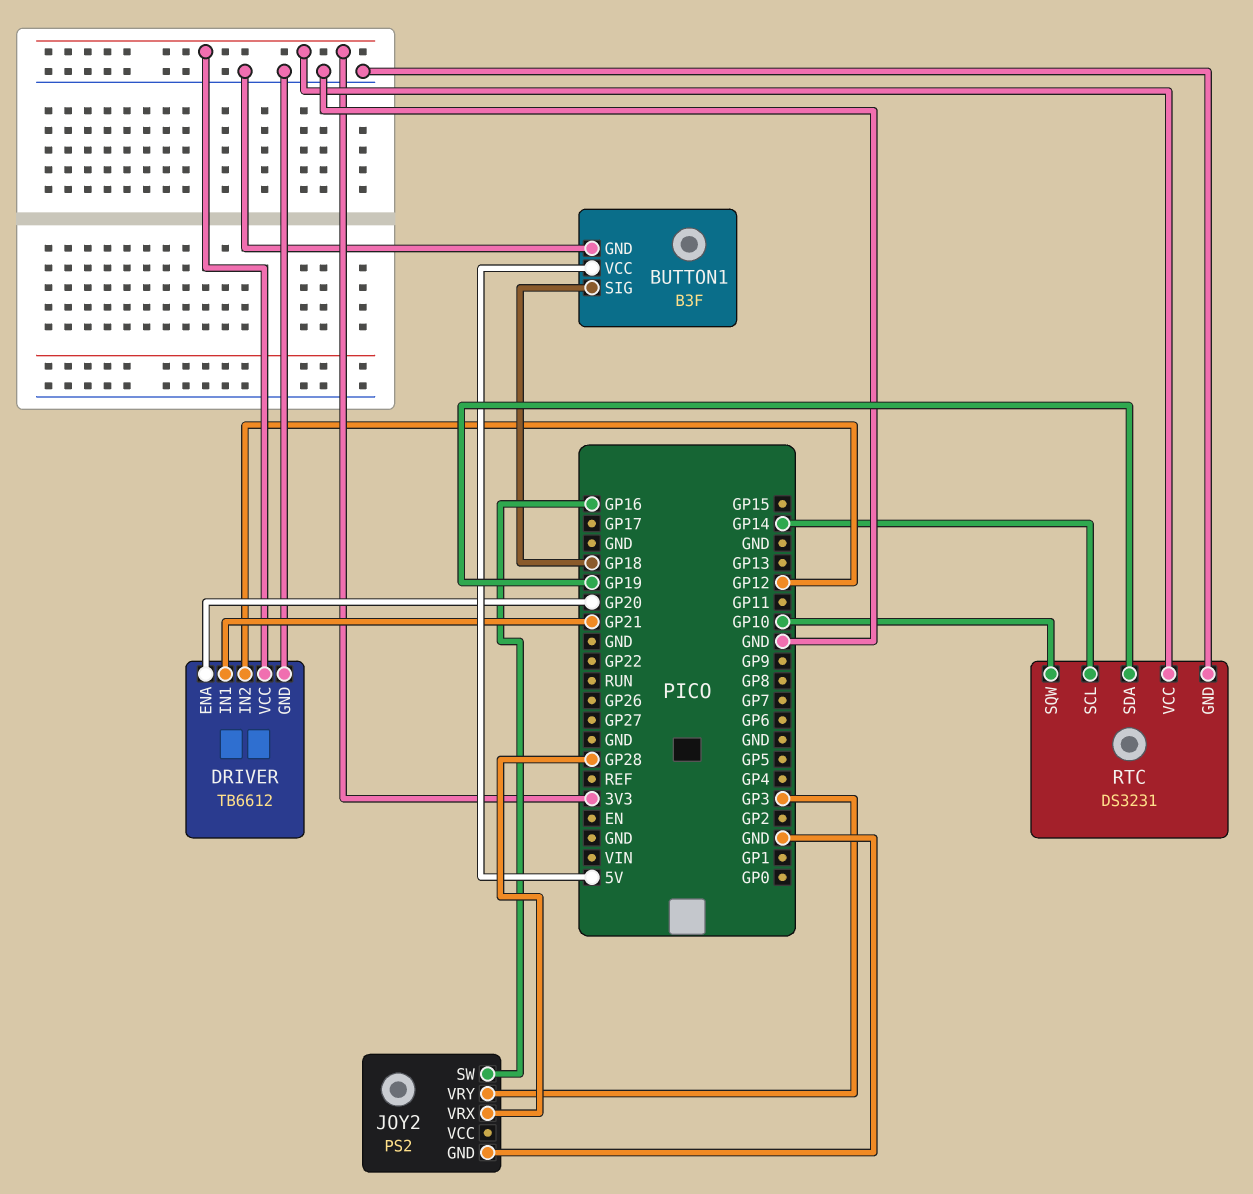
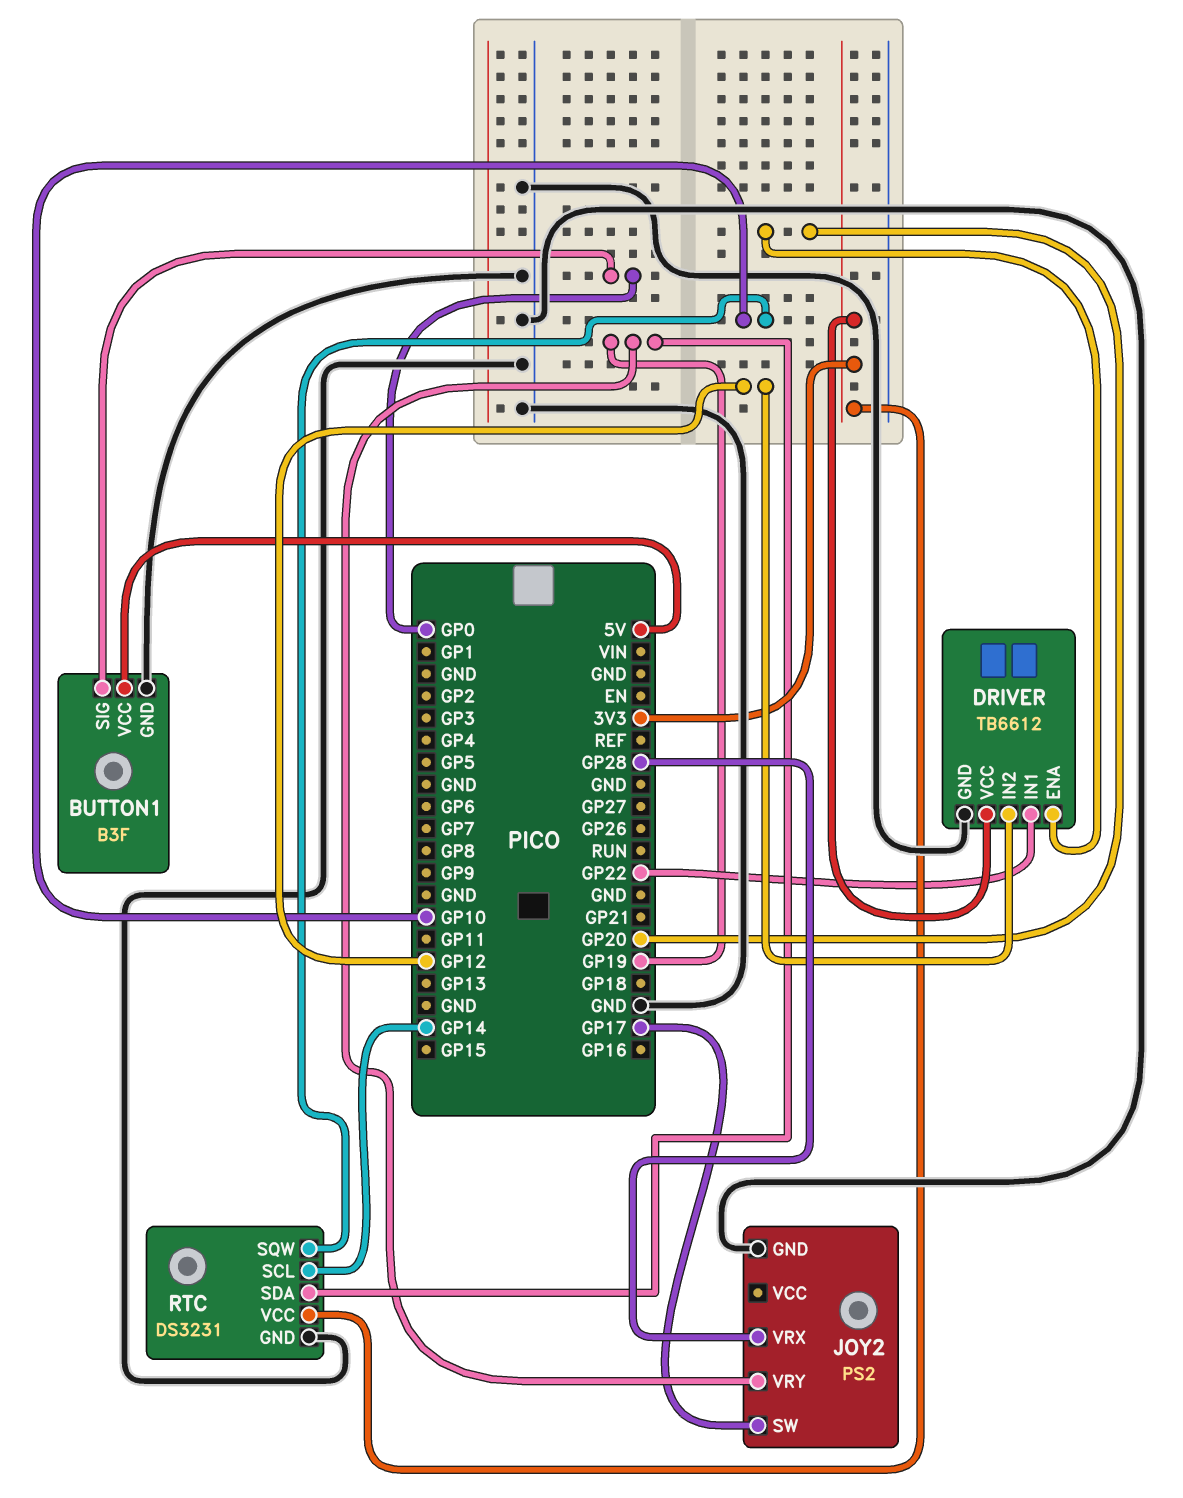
BUTTON1 pin SIG: GP18 -> GP0
DRIVER pin IN1: GP21 -> GP22
JOY2 pin SW: GP16 -> GP17
JOY2 pin VRY: GP3 -> GP19

